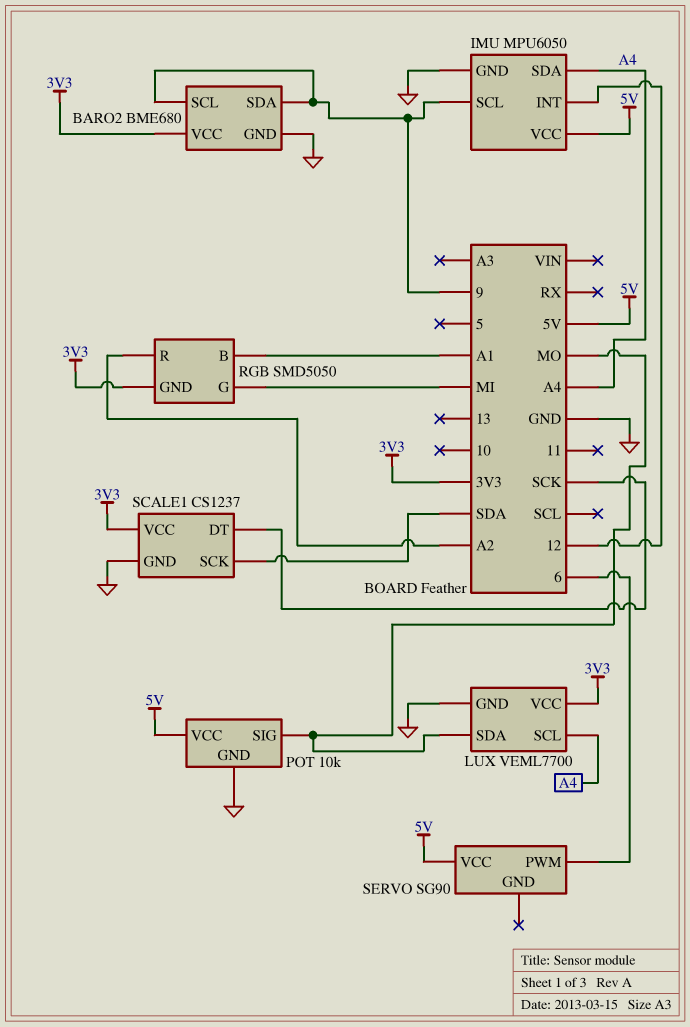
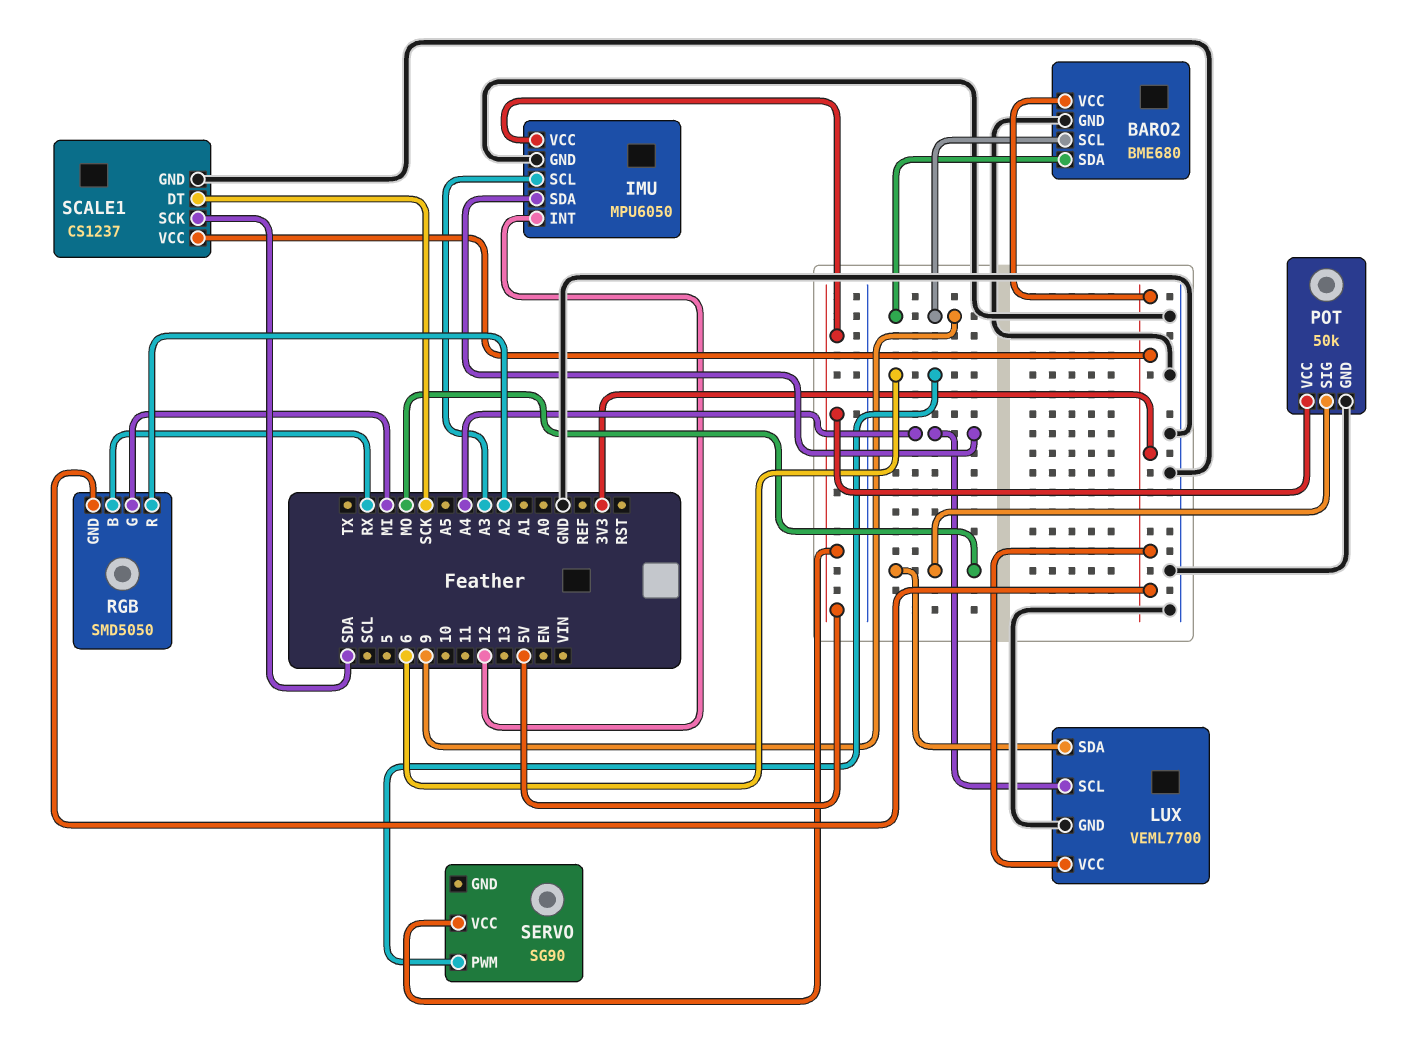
IMU pin SCL: 9 -> A3
POT: 10k -> 50k
RGB pin B: A1 -> RX

